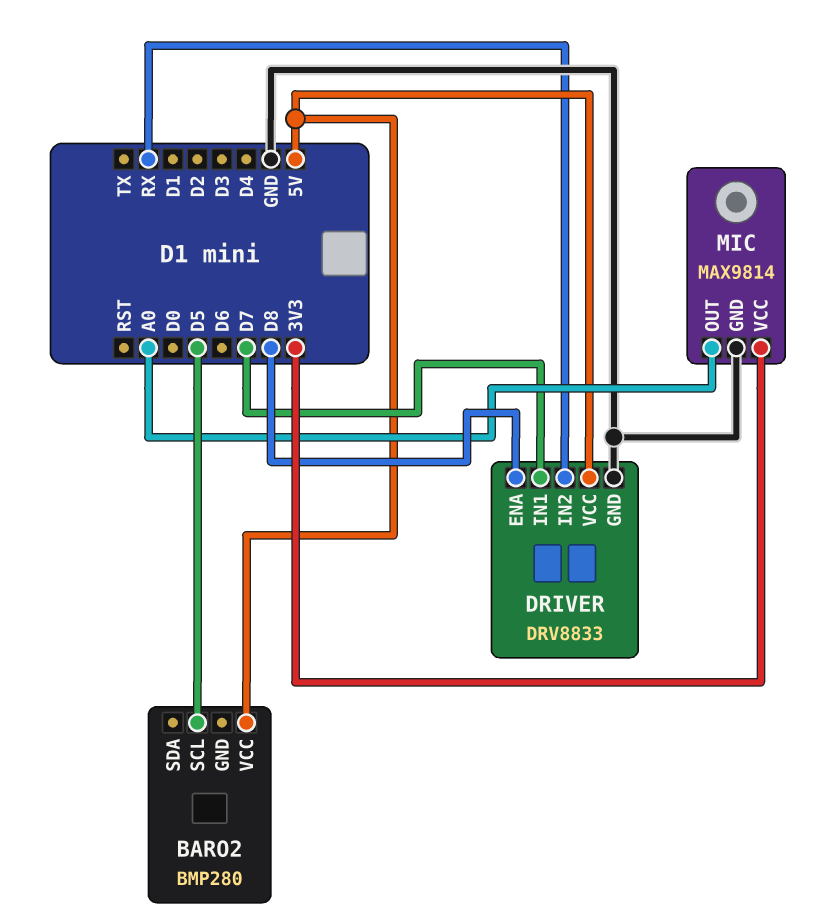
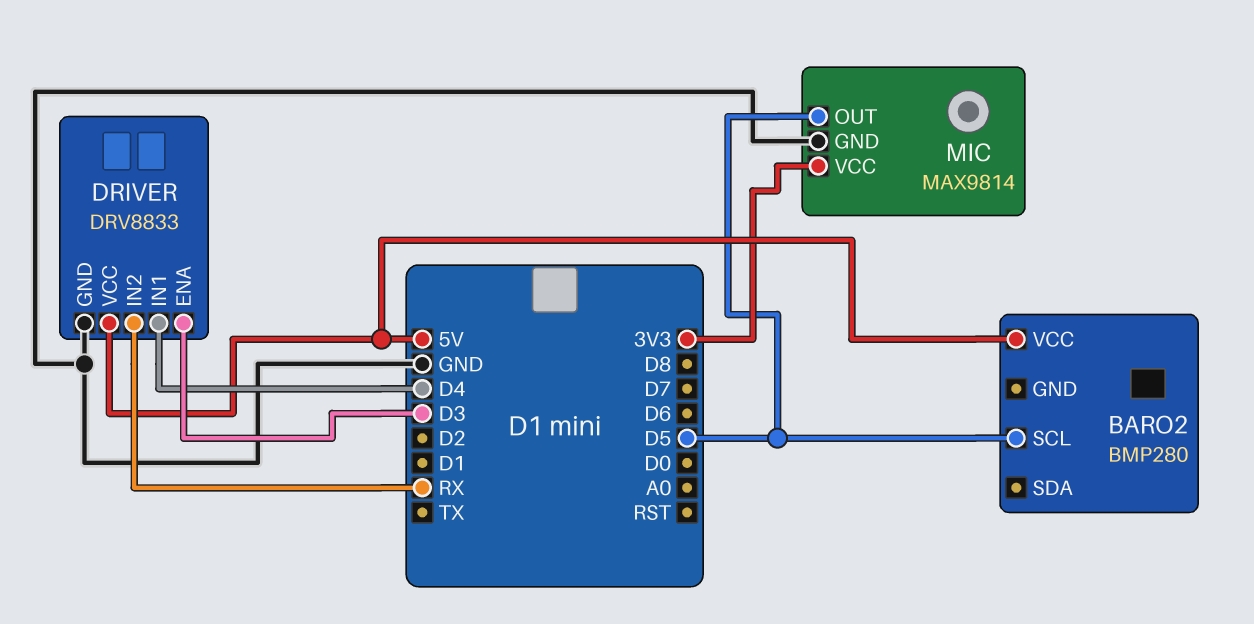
DRIVER pin ENA: D8 -> D3
DRIVER pin IN1: D7 -> D4
MIC pin OUT: A0 -> D5

